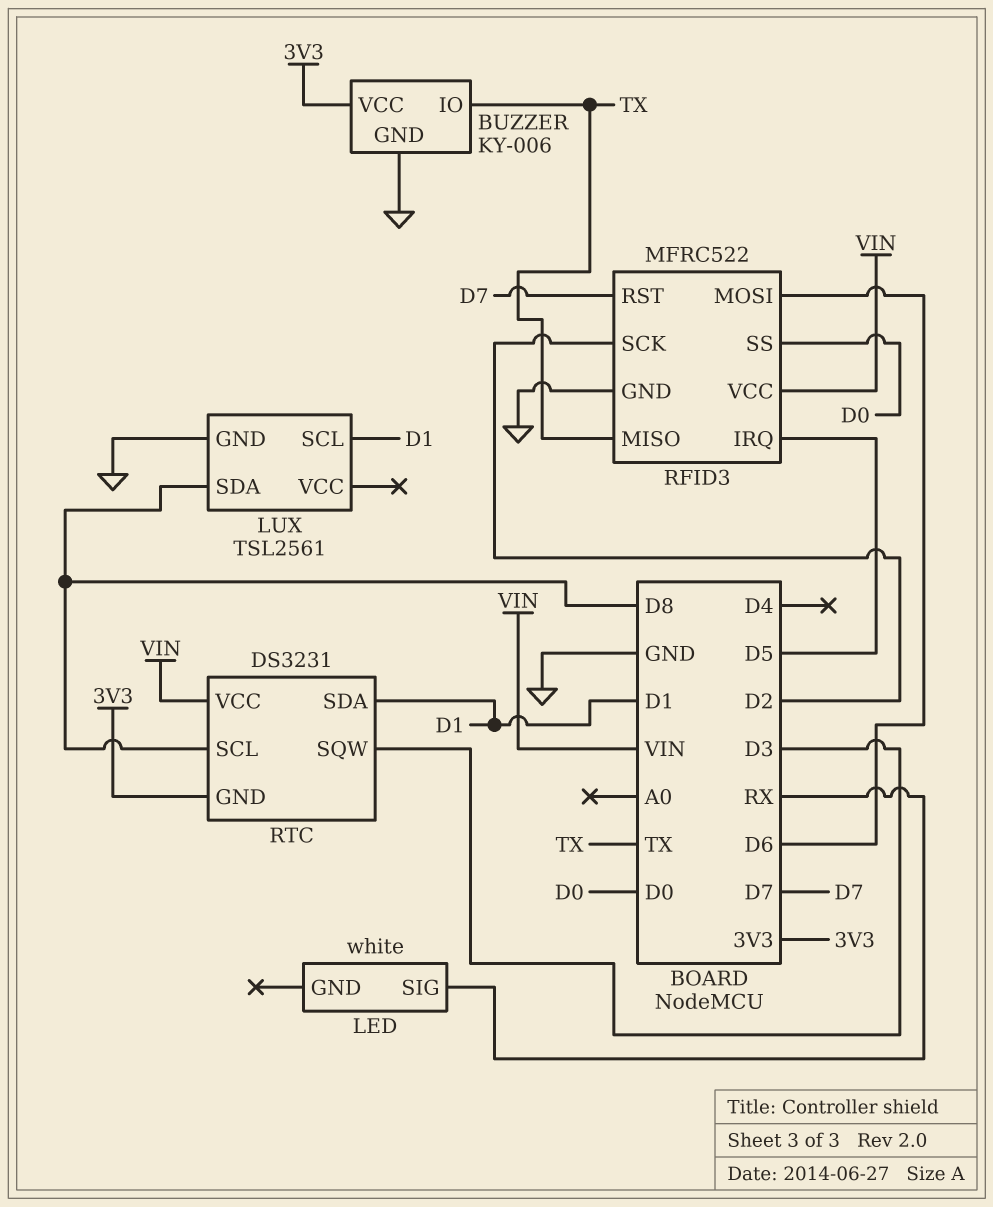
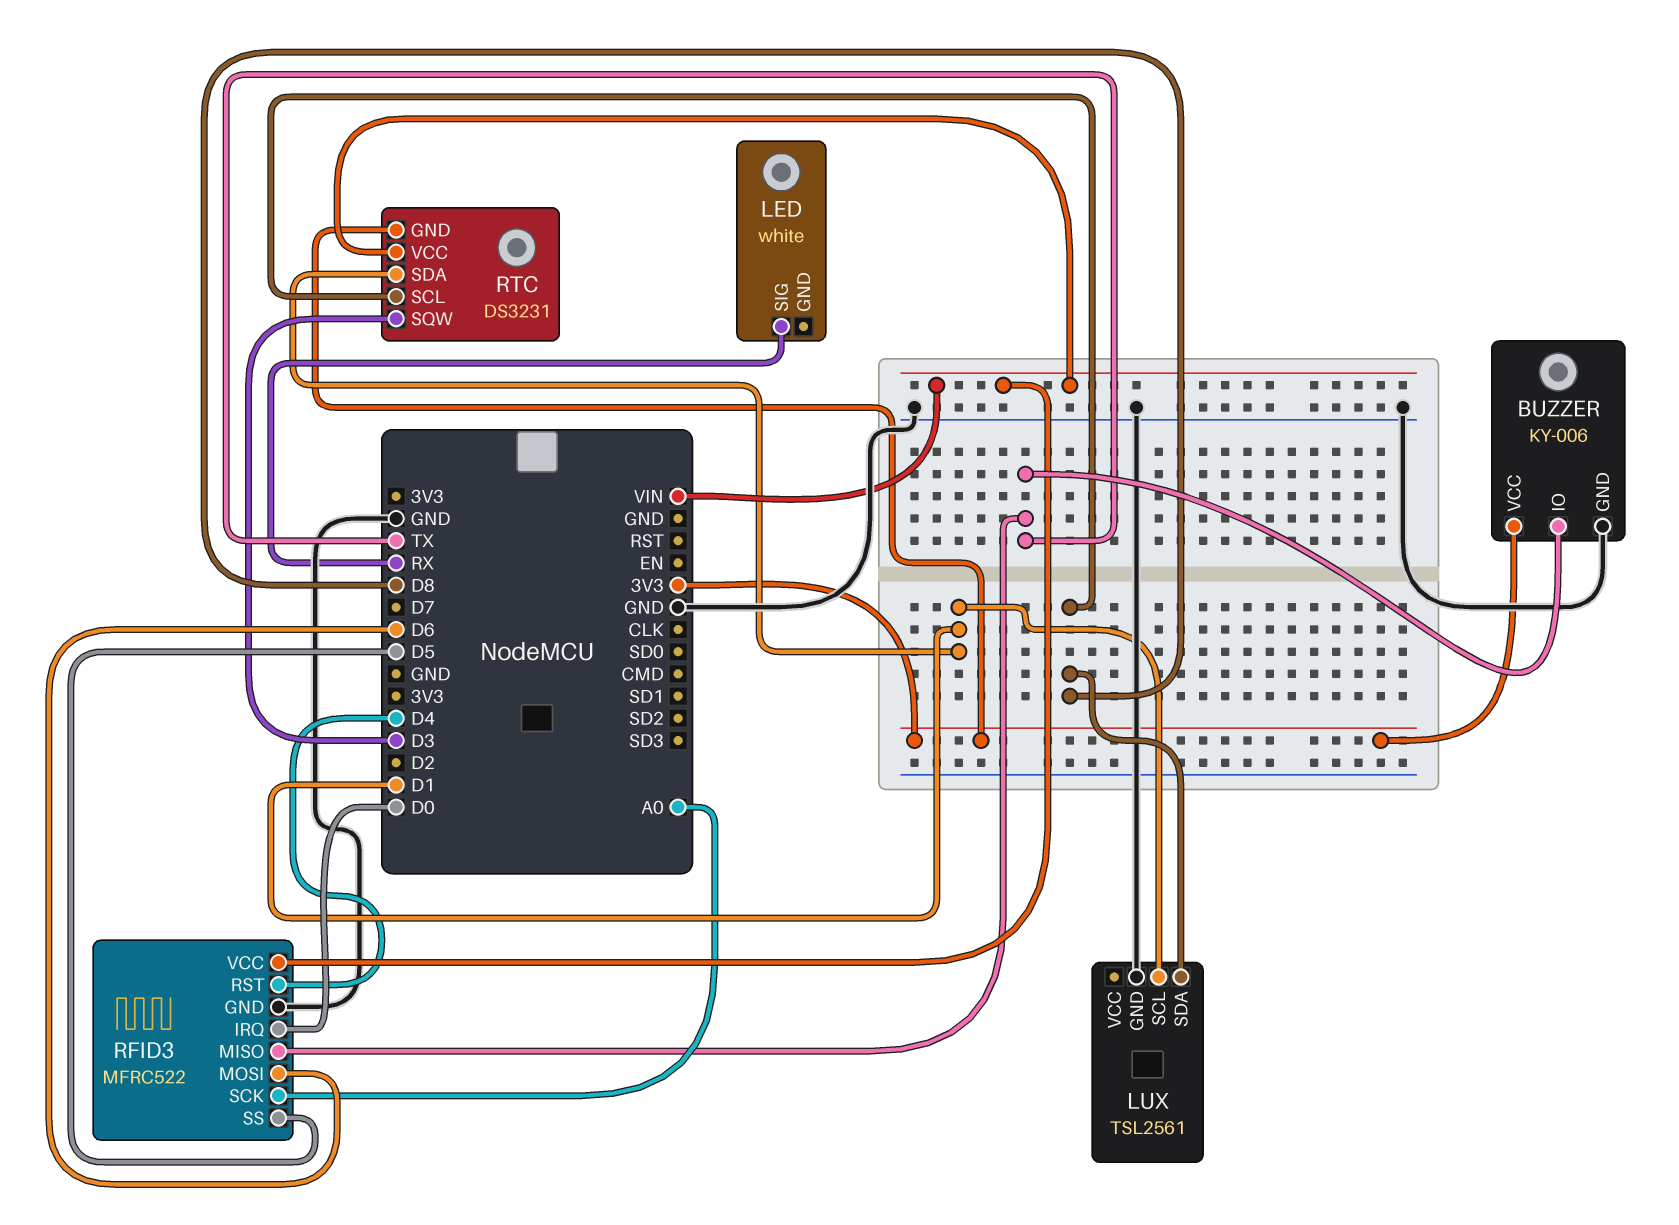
RFID3 pin IRQ: D5 -> D0
RFID3 pin RST: D7 -> D4
RFID3 pin SCK: D2 -> A0
RFID3 pin SS: D0 -> D5

